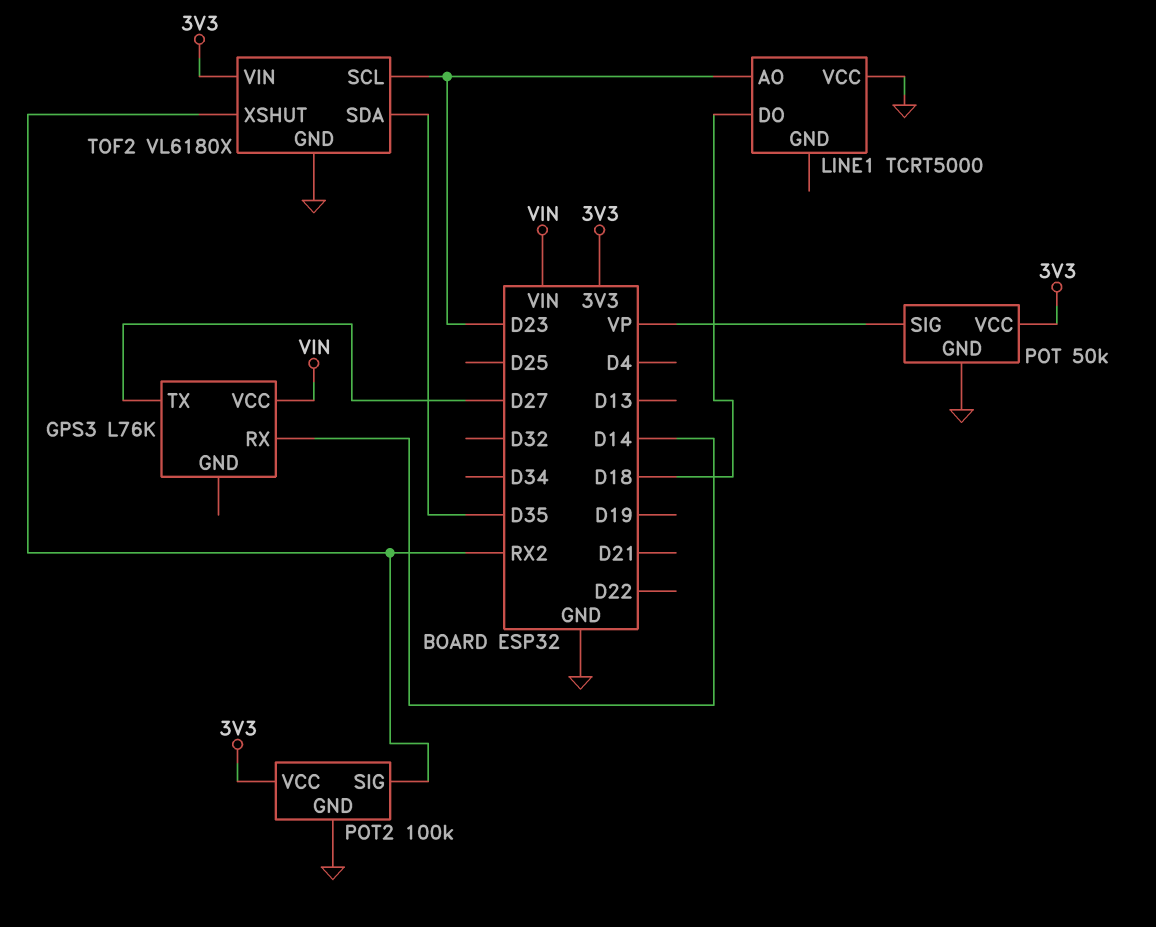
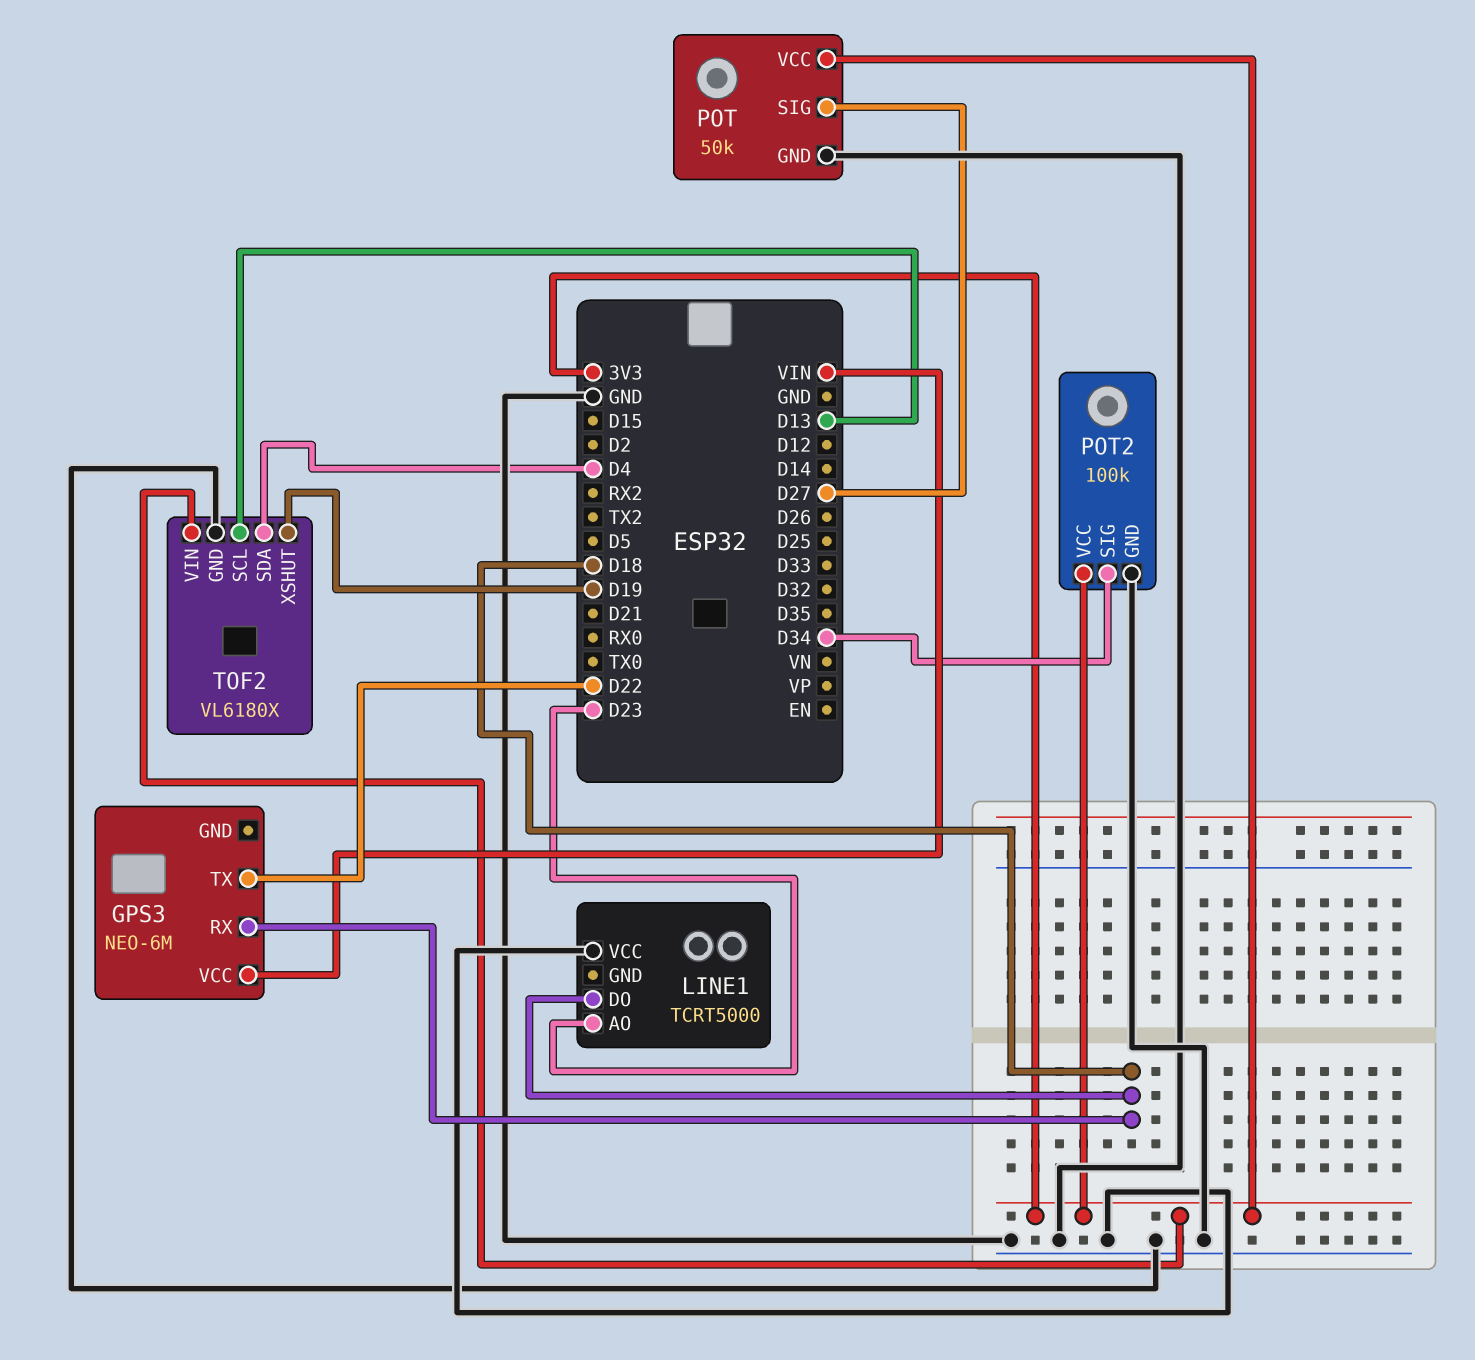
GPS3: L76K -> NEO-6M
GPS3 pin RX: D14 -> D18
GPS3 pin TX: D27 -> D22
POT pin SIG: VP -> D27
POT2 pin SIG: RX2 -> D34
TOF2 pin SCL: D23 -> D13
TOF2 pin SDA: D35 -> D4
TOF2 pin XSHUT: RX2 -> D19

